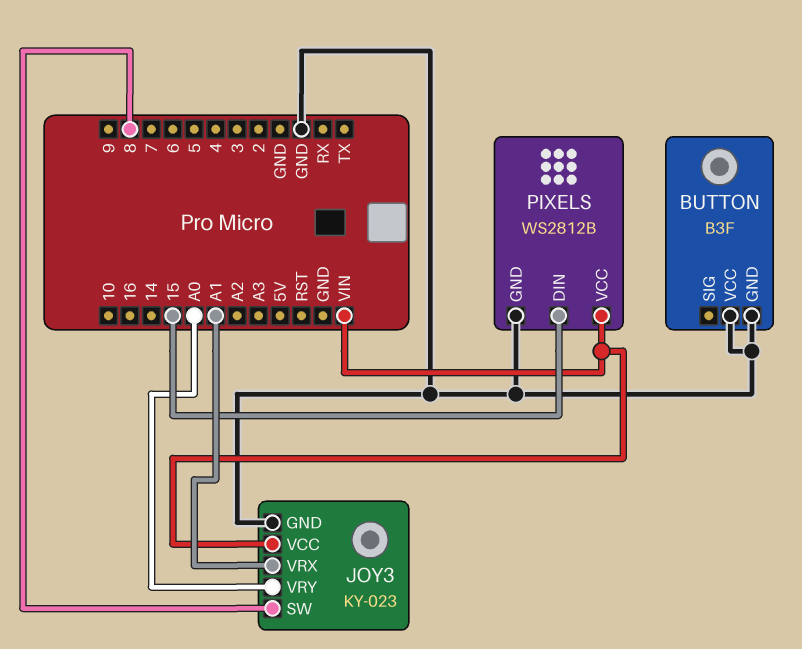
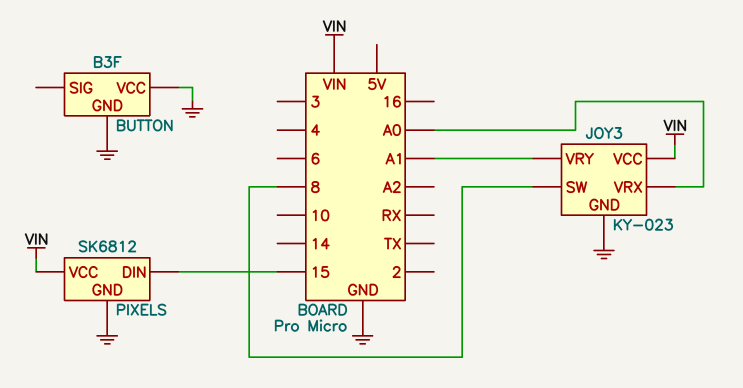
JOY3 pin VRX: A1 -> A0
JOY3 pin VRY: A0 -> A1
PIXELS: WS2812B -> SK6812

